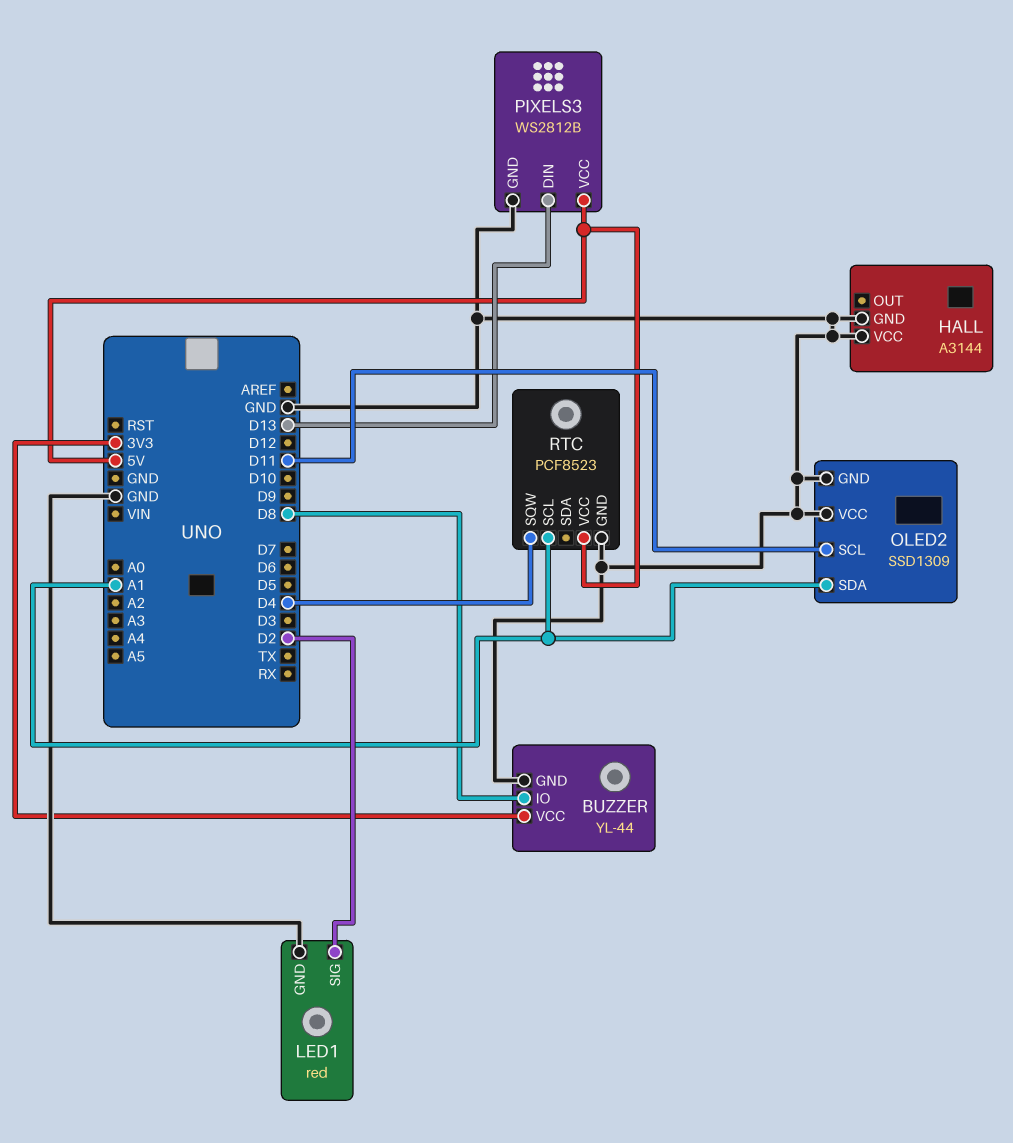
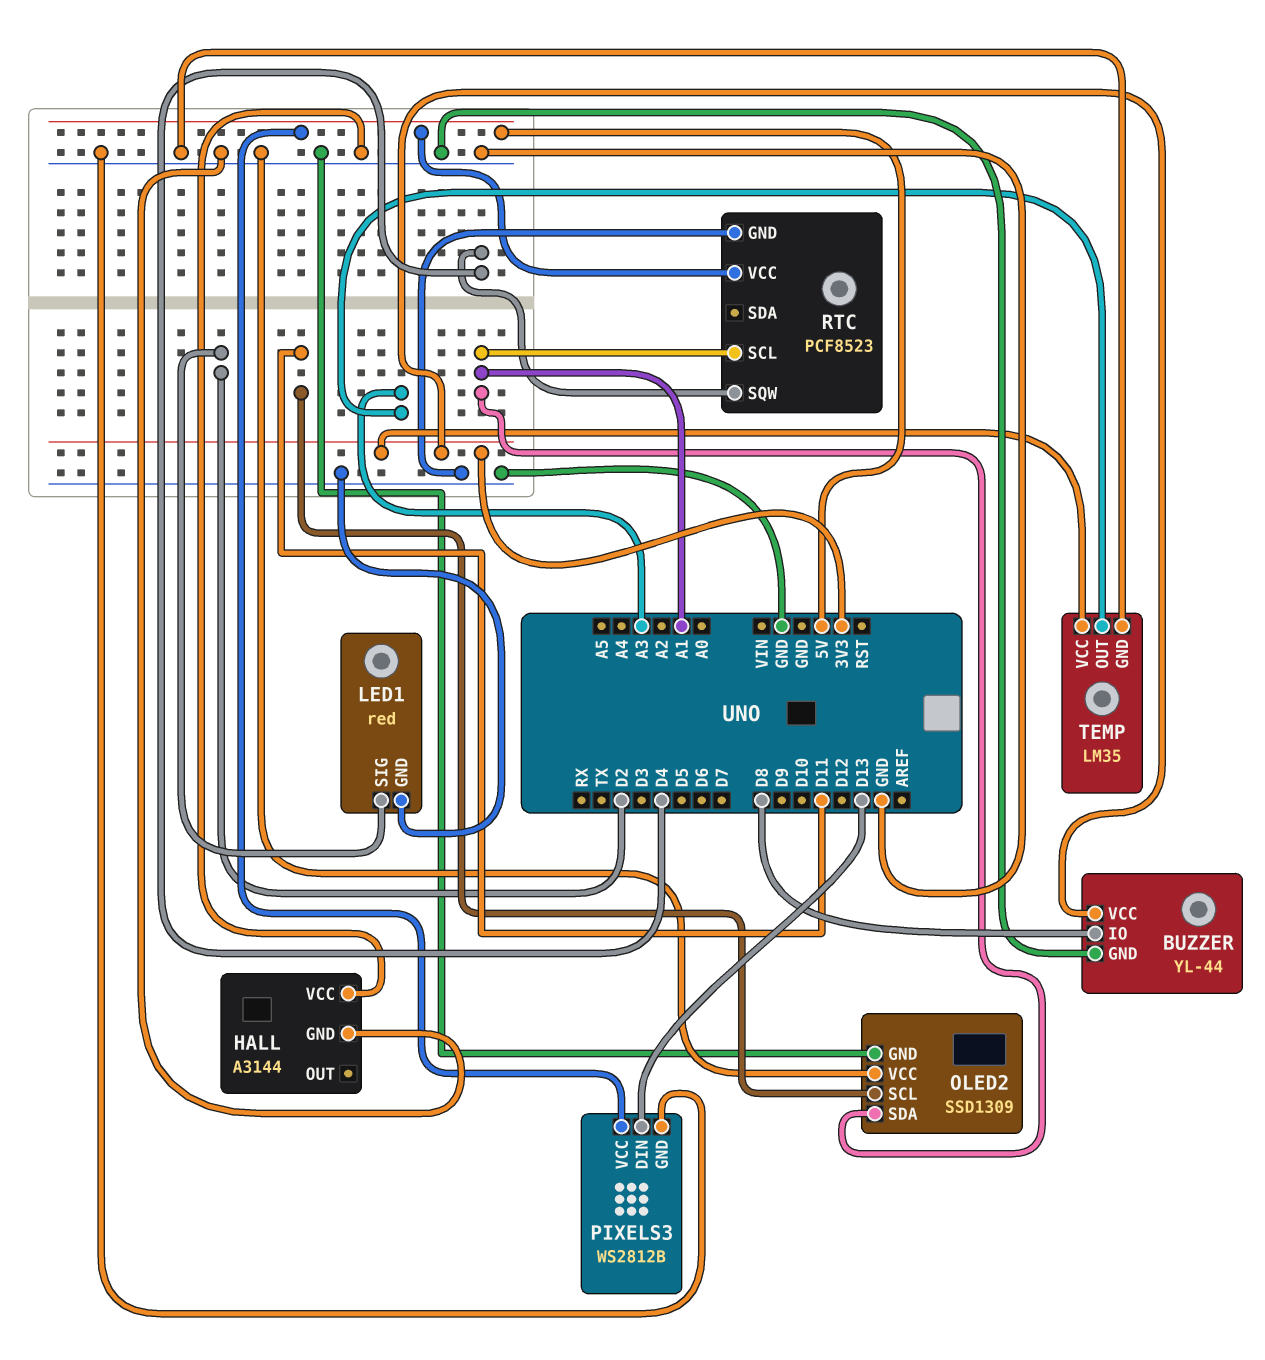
TEMP: none -> LM35
TEMP pin GND: none -> GND
TEMP pin OUT: none -> A3
TEMP pin VCC: none -> 3V3

